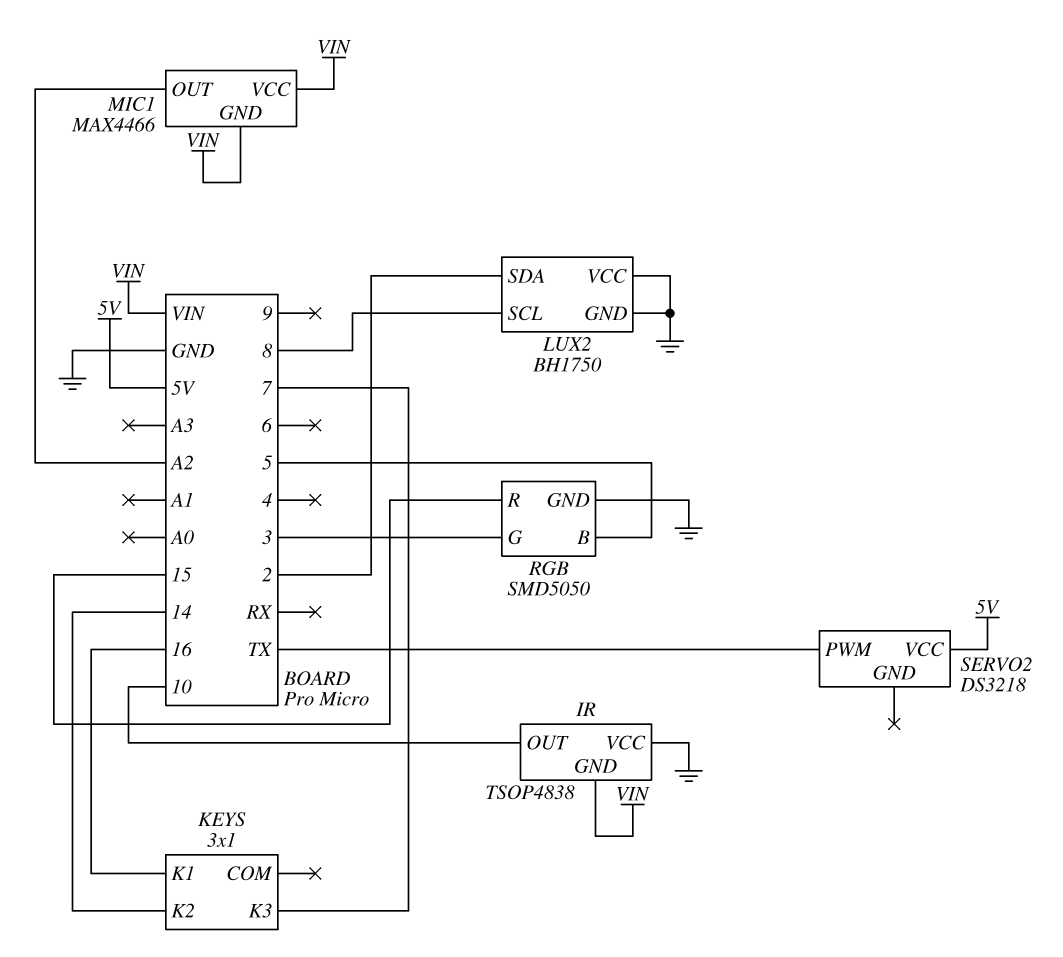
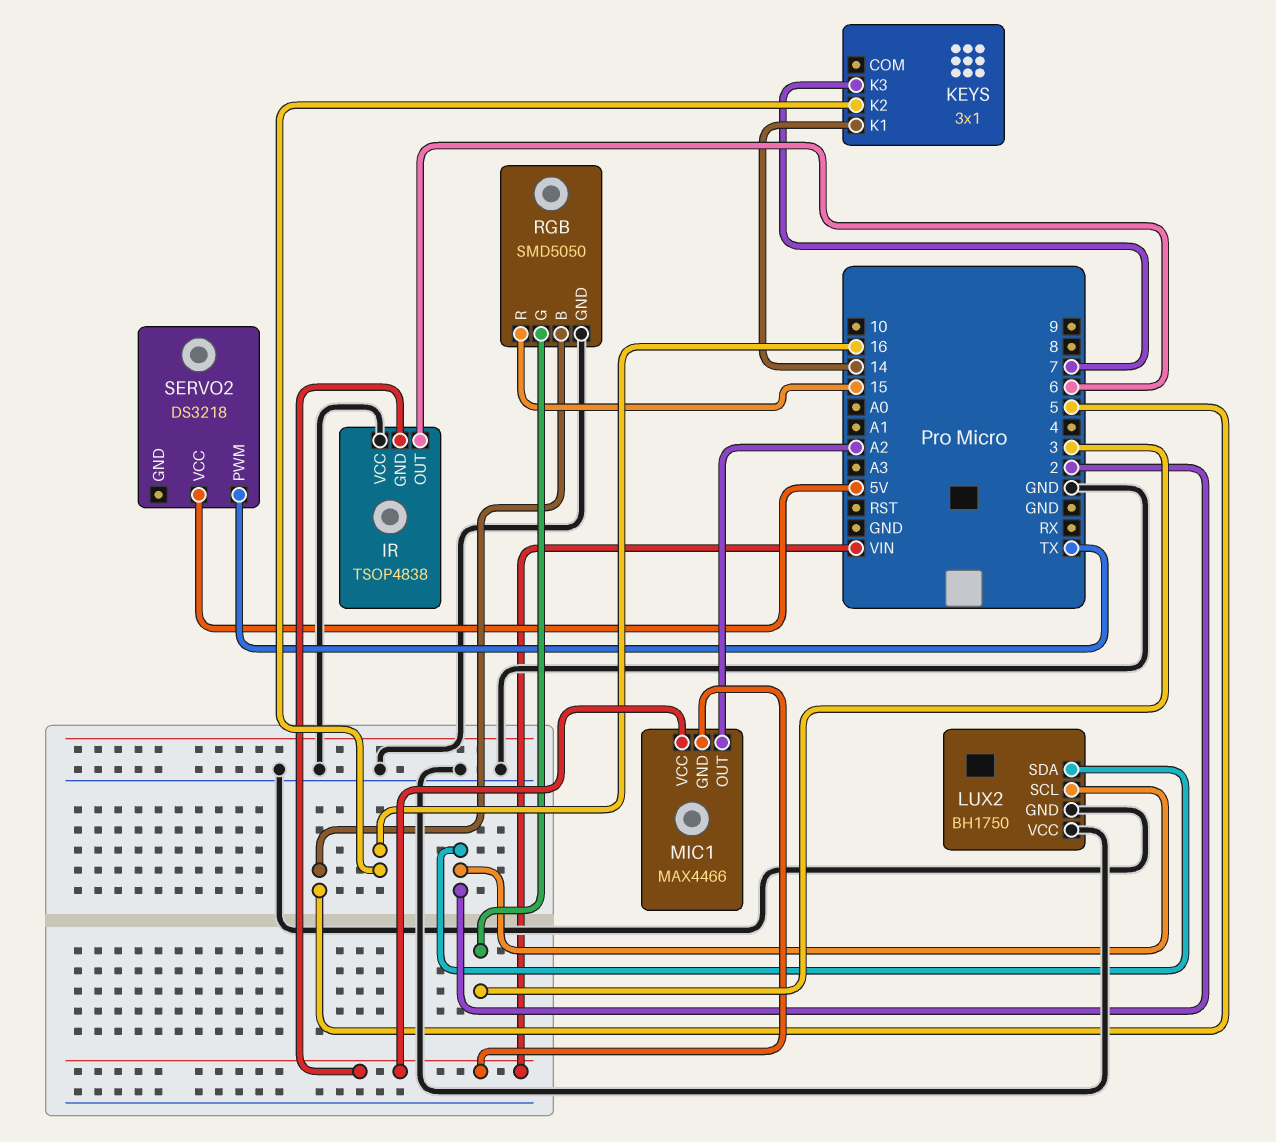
IR pin OUT: 10 -> 6
KEYS pin K1: 16 -> 14
KEYS pin K2: 14 -> 16
LUX2 pin SCL: 8 -> 2

